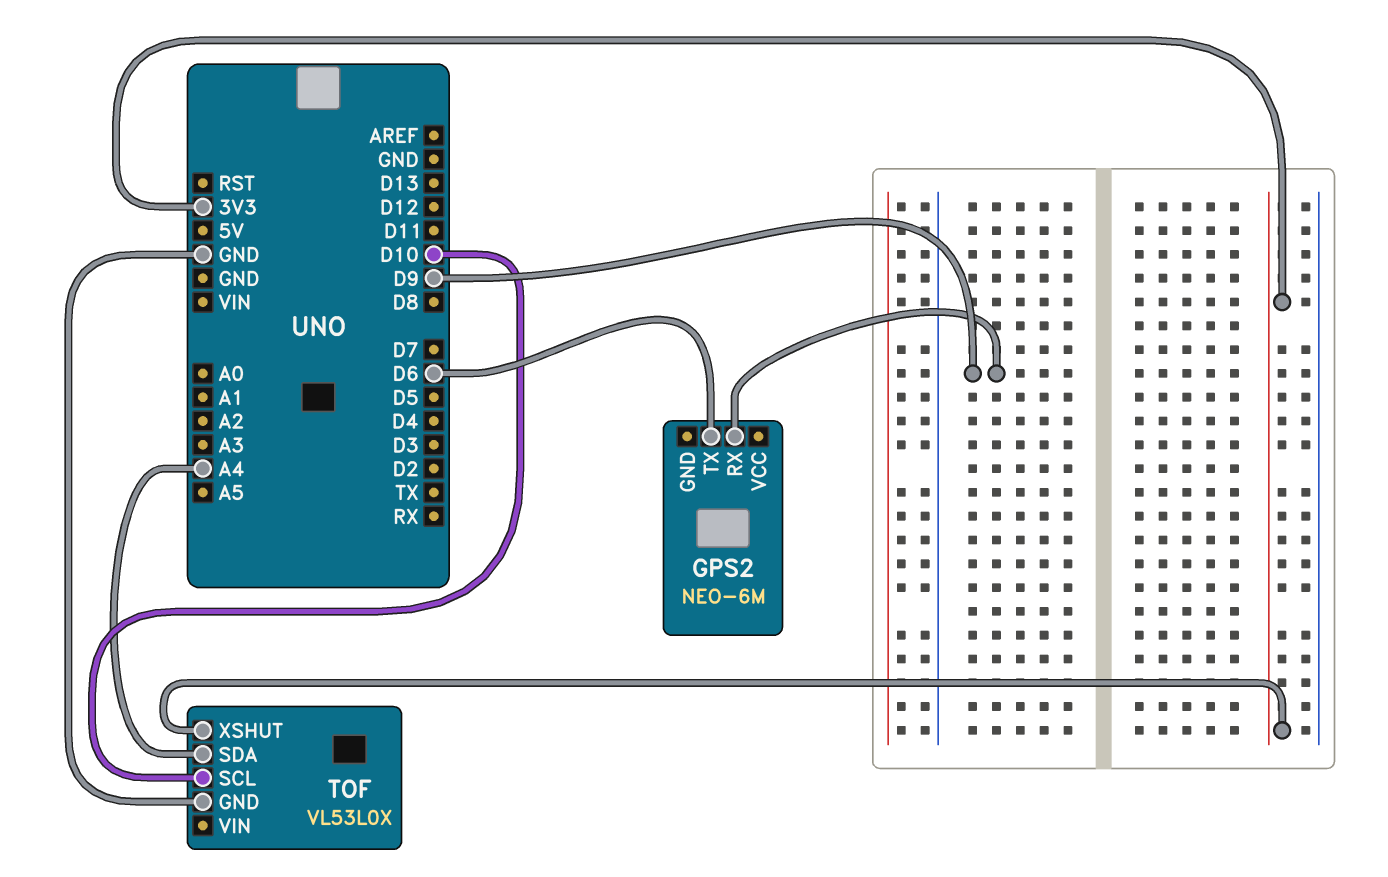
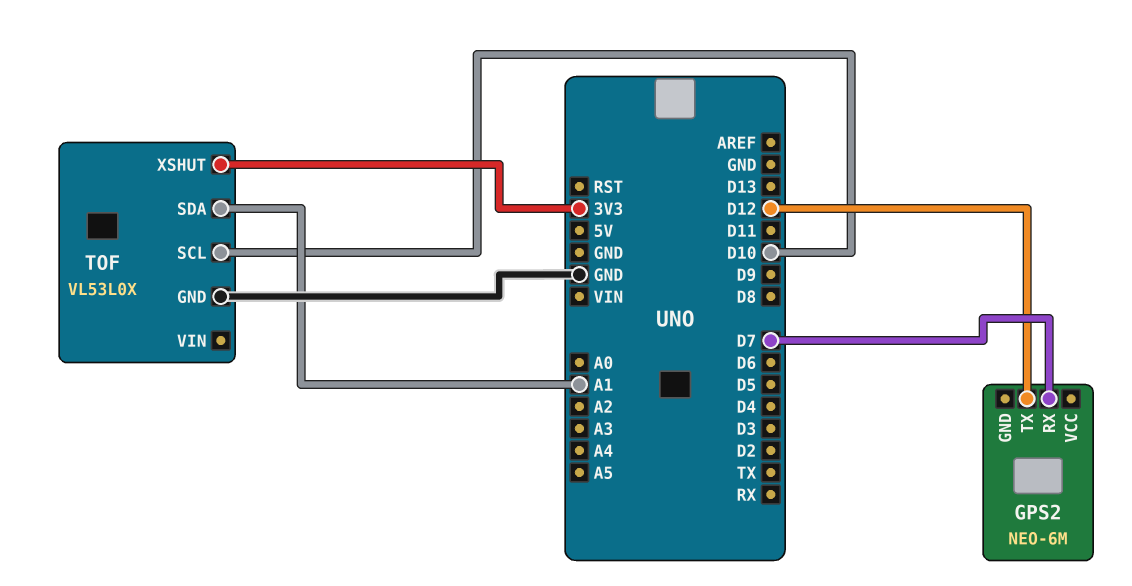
GPS2 pin RX: D9 -> D7
GPS2 pin TX: D6 -> D12
TOF pin SDA: A4 -> A1

